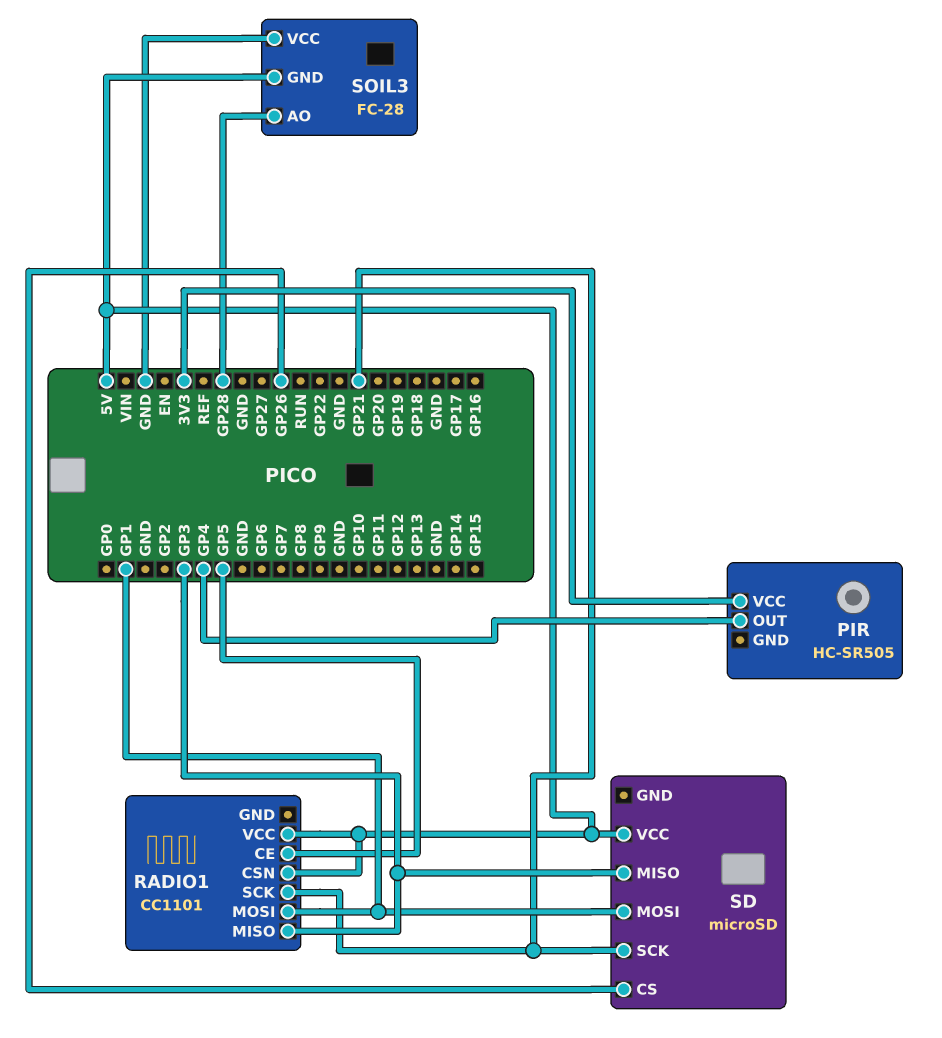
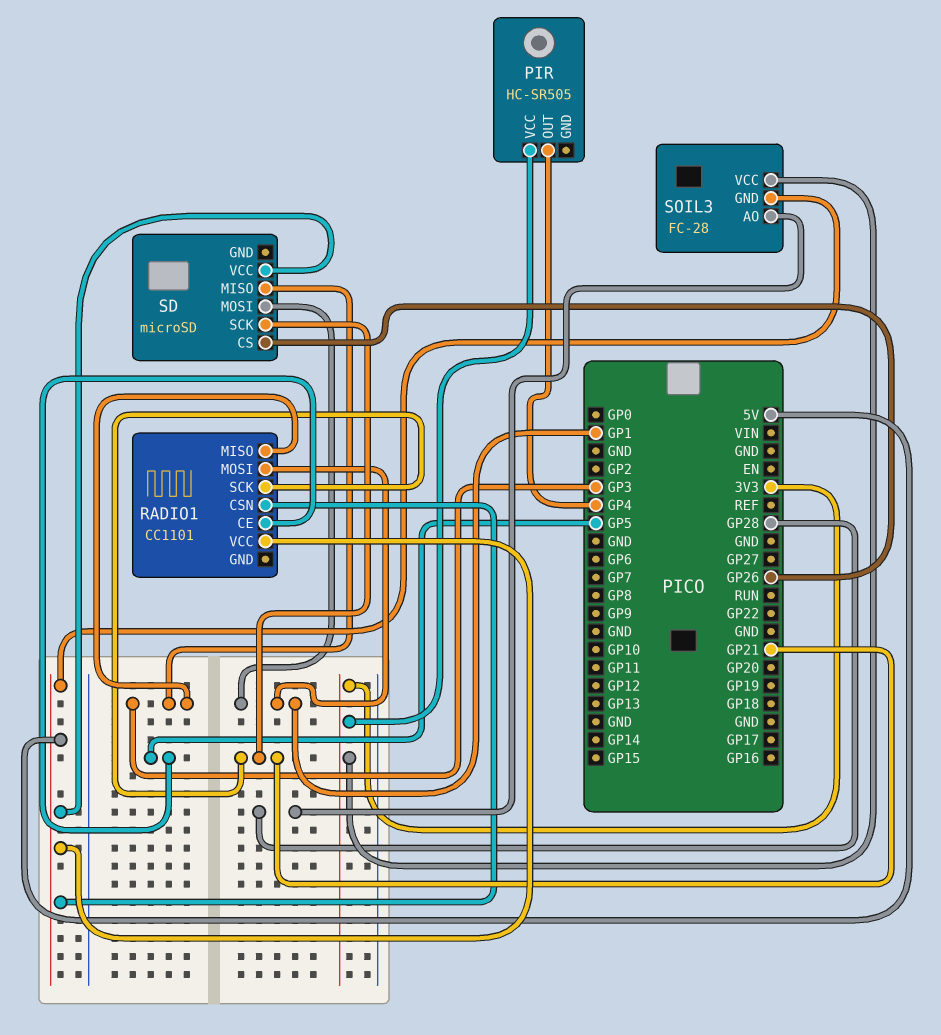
SOIL3 pin VCC: GND -> 3V3

